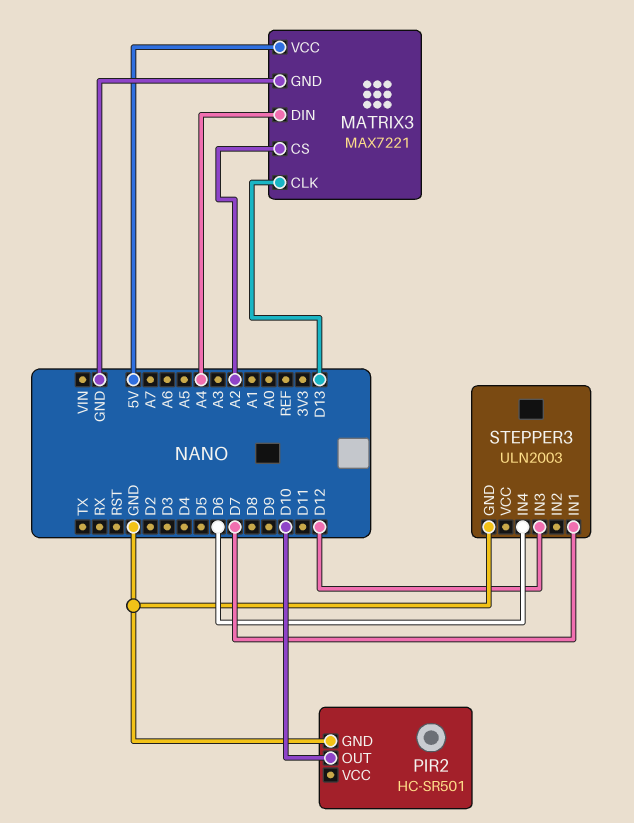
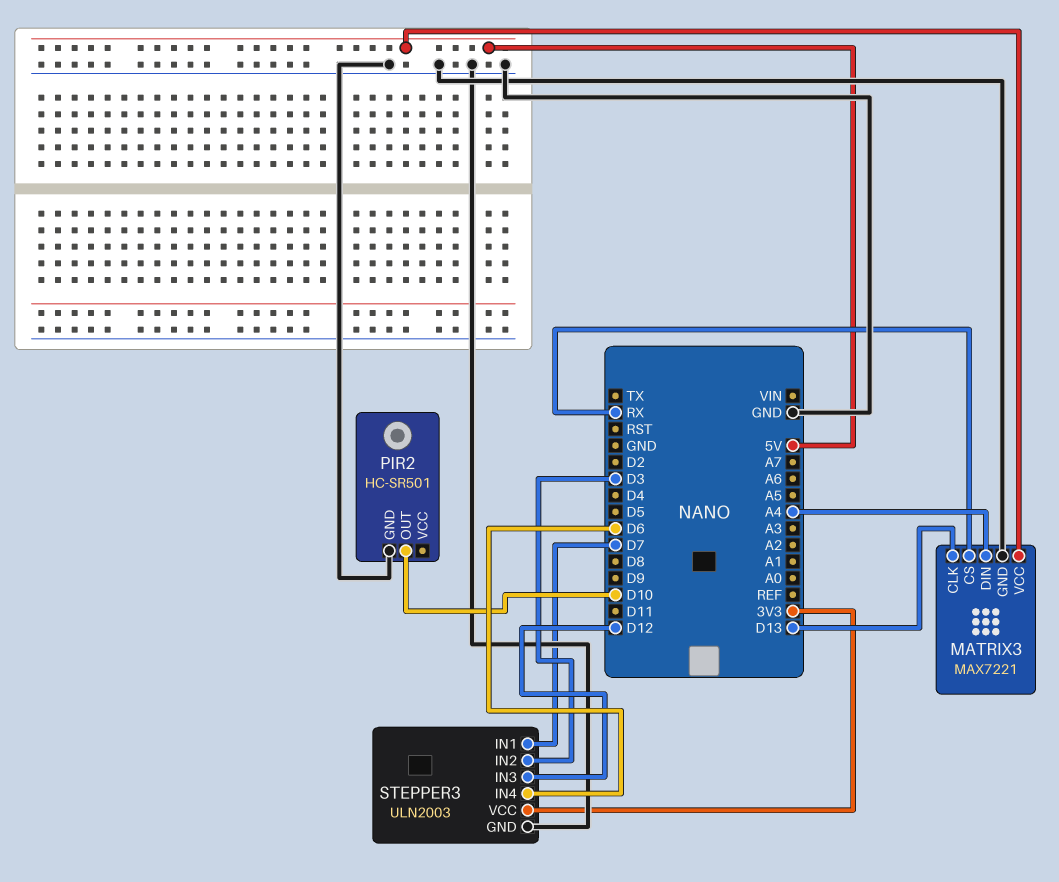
MATRIX3 pin CS: A2 -> RX
STEPPER3 pin IN2: none -> D3
STEPPER3 pin VCC: none -> 3V3

